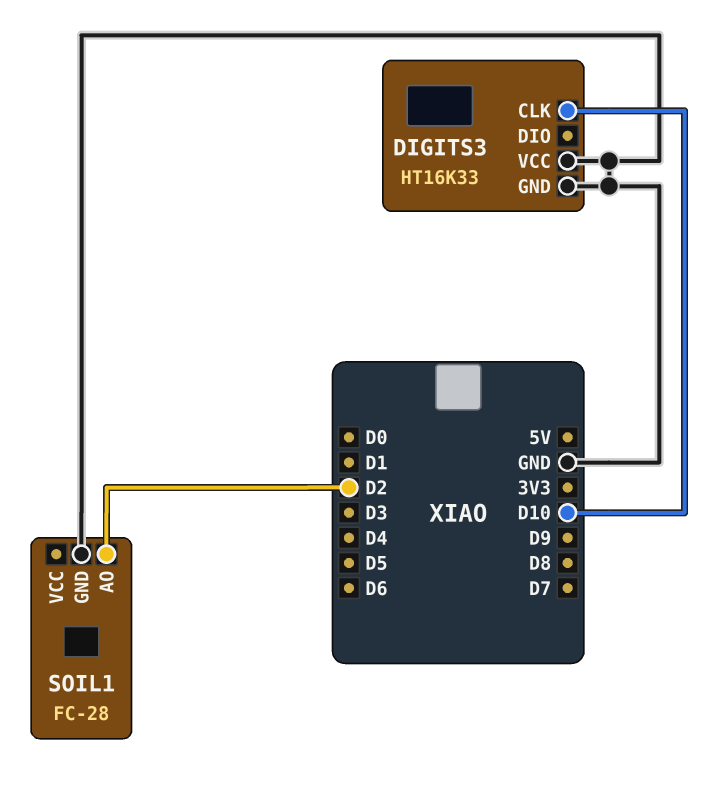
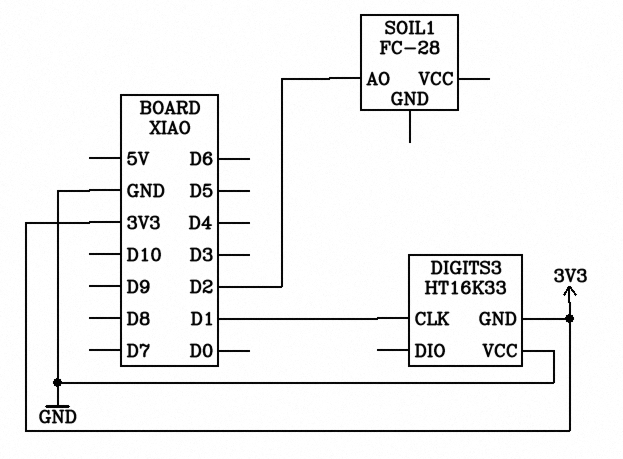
DIGITS3 pin CLK: D10 -> D1
DIGITS3 pin GND: GND -> 3V3
SOIL1 pin GND: GND -> none

